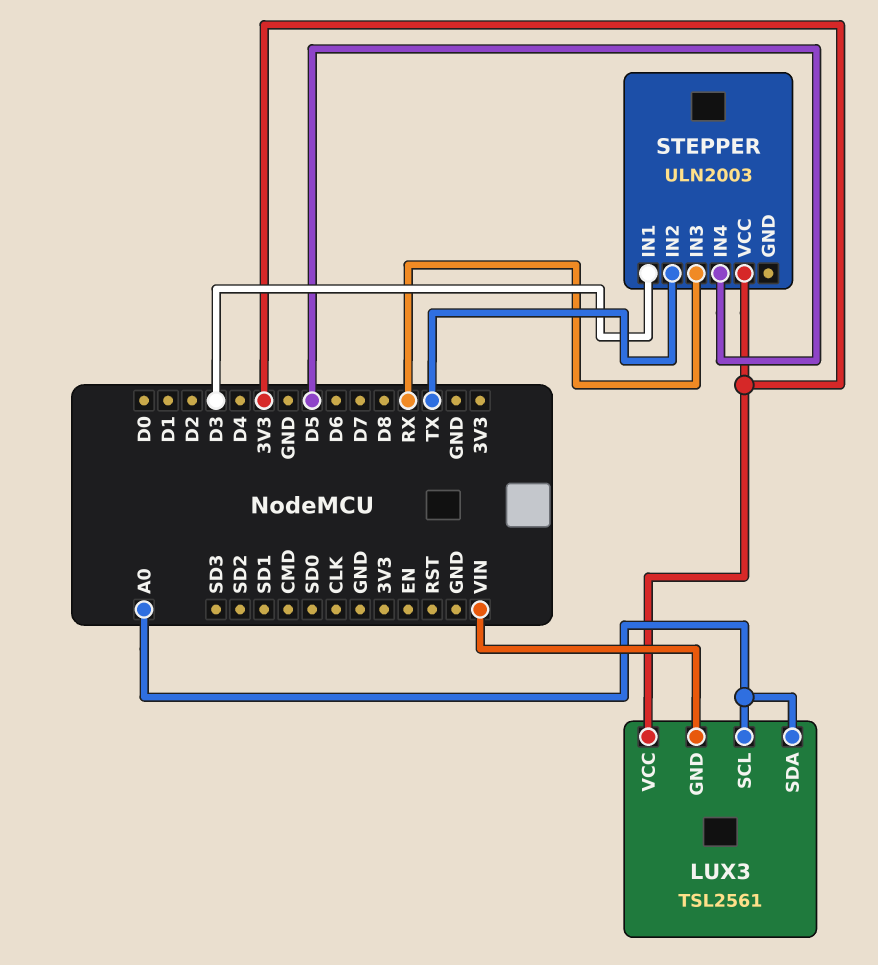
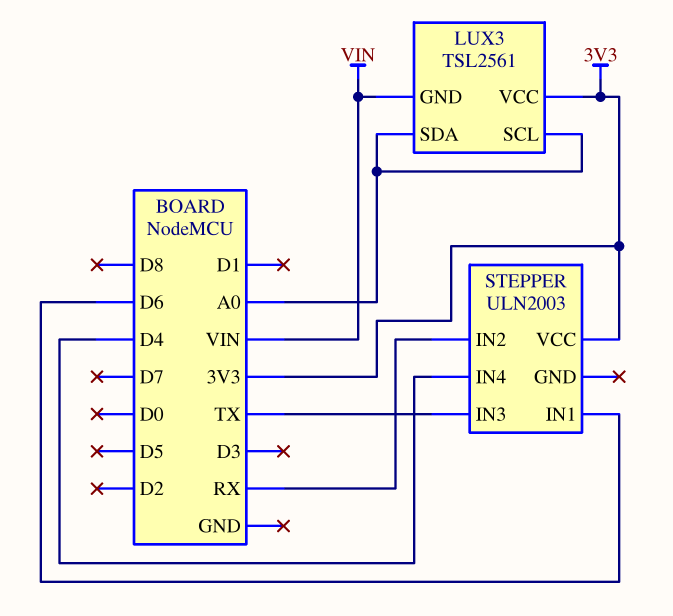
STEPPER pin IN1: D3 -> D6
STEPPER pin IN2: TX -> RX
STEPPER pin IN3: RX -> TX
STEPPER pin IN4: D5 -> D4

